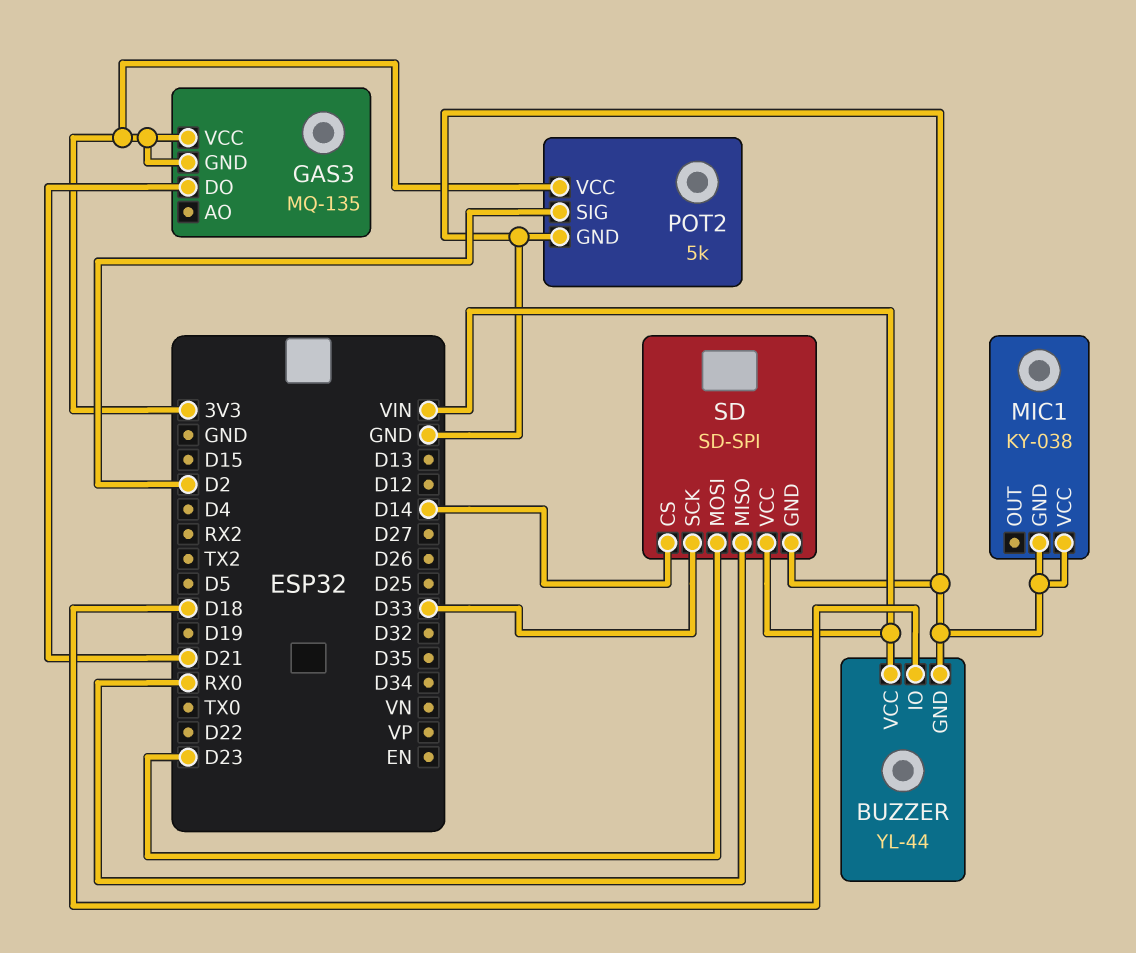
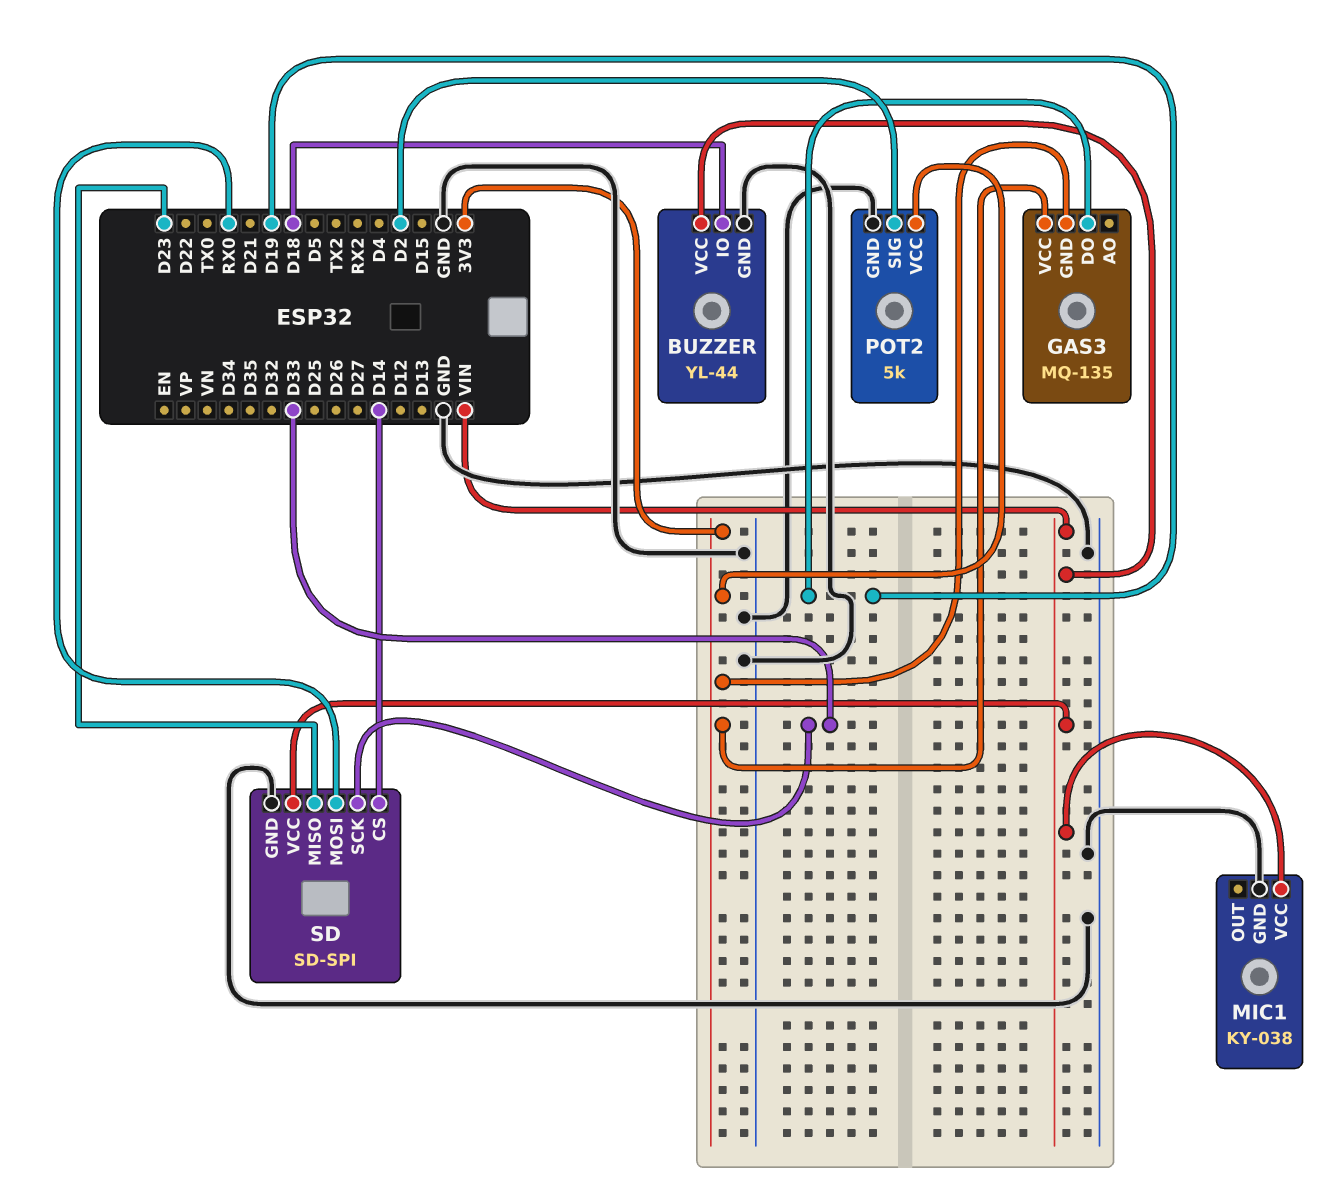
GAS3 pin DO: D21 -> D19
MIC1 pin VCC: GND -> VIN
SD pin MISO: RX0 -> D23
SD pin MOSI: D23 -> RX0

